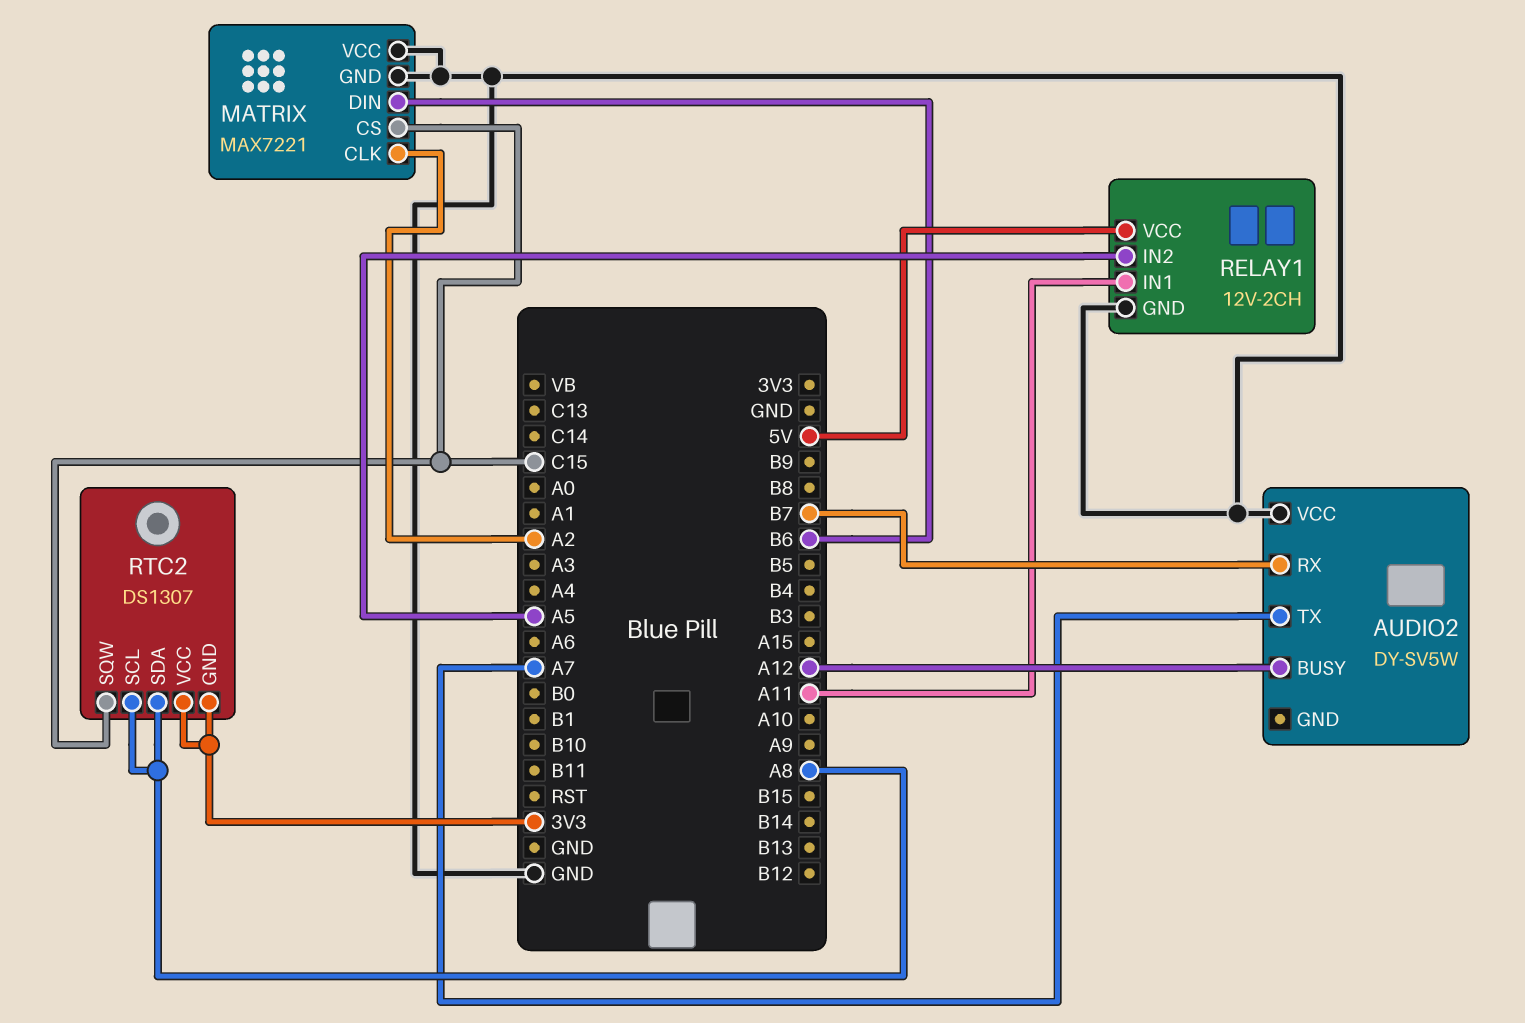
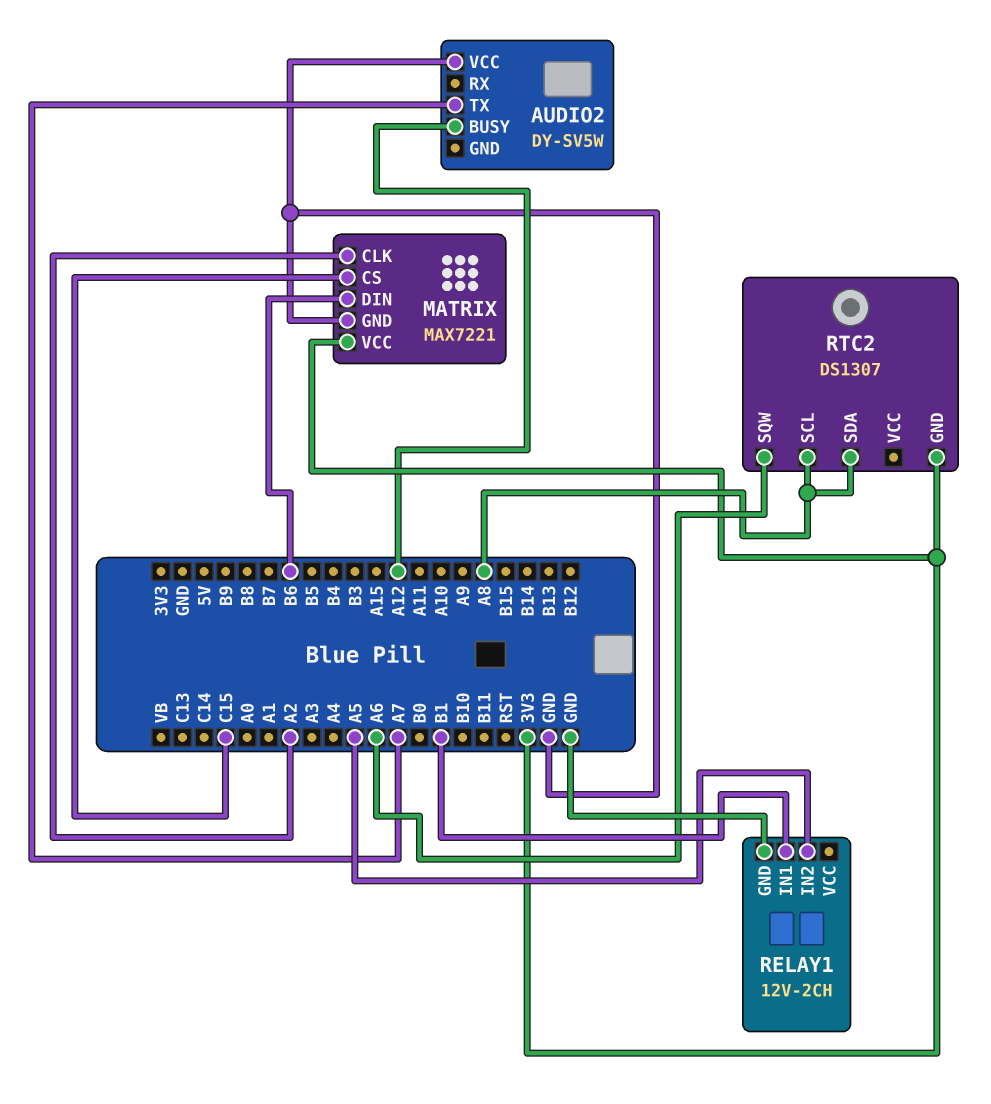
AUDIO2 pin RX: B7 -> none
MATRIX pin VCC: GND -> 3V3
RELAY1 pin IN1: A11 -> B1
RELAY1 pin VCC: 5V -> none
RTC2 pin SQW: C15 -> A6
RTC2 pin VCC: 3V3 -> none

